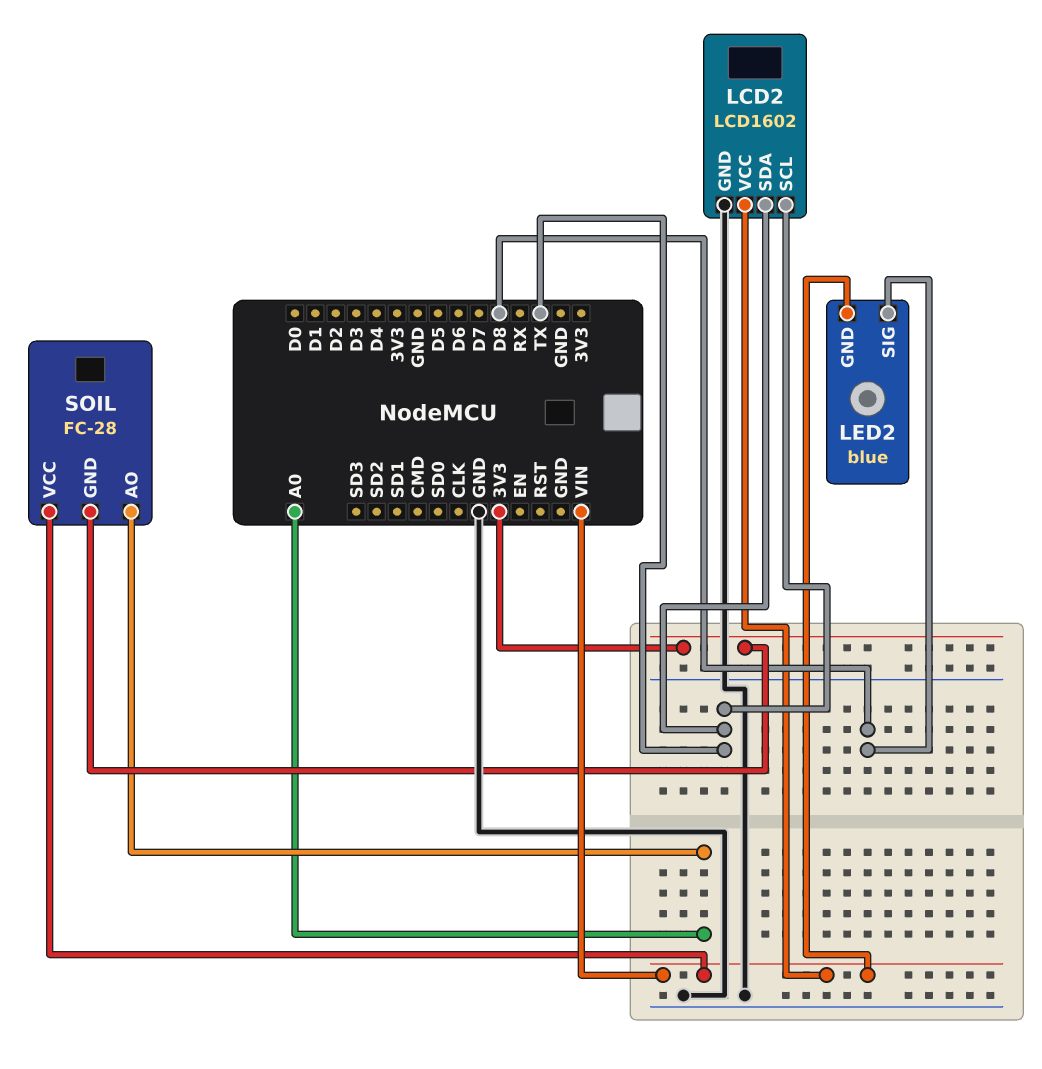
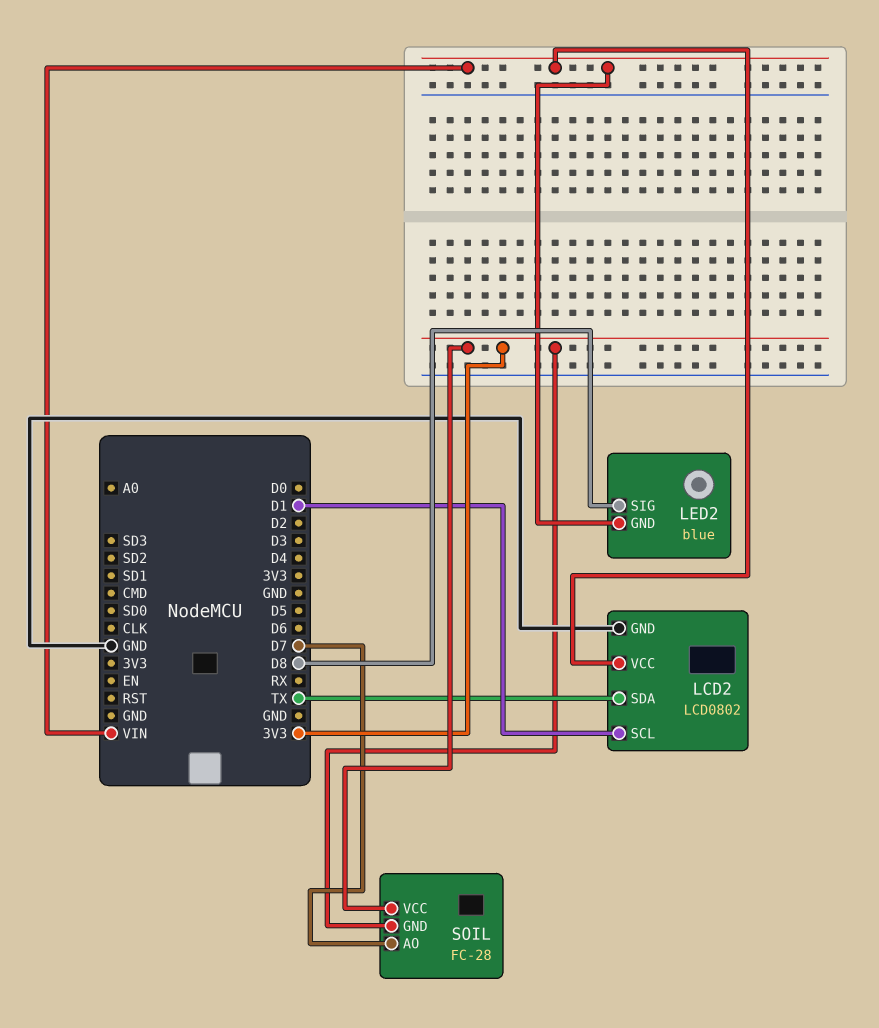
LCD2: LCD1602 -> LCD0802
LCD2 pin SCL: TX -> D1
SOIL pin AO: A0 -> D7
SOIL pin VCC: VIN -> 3V3

